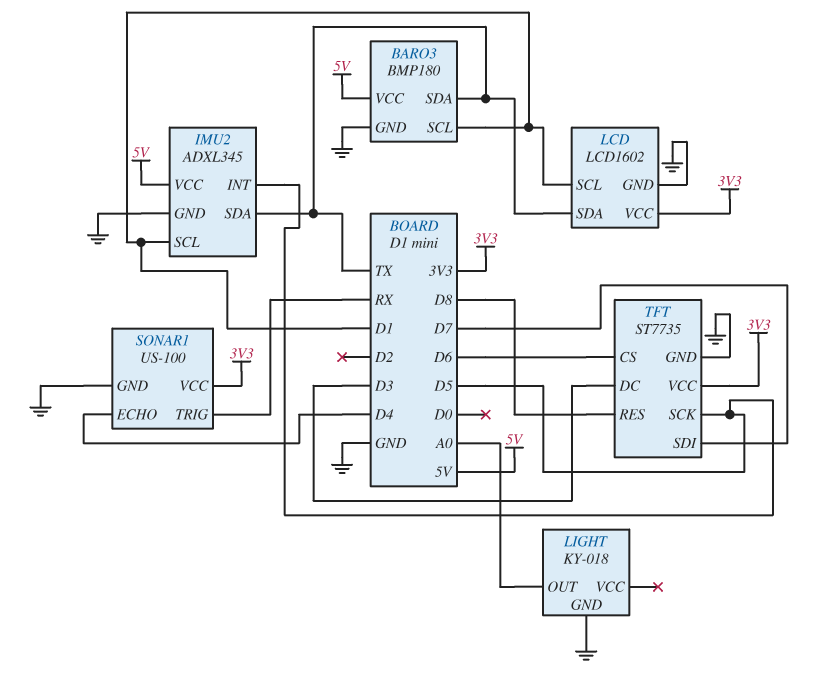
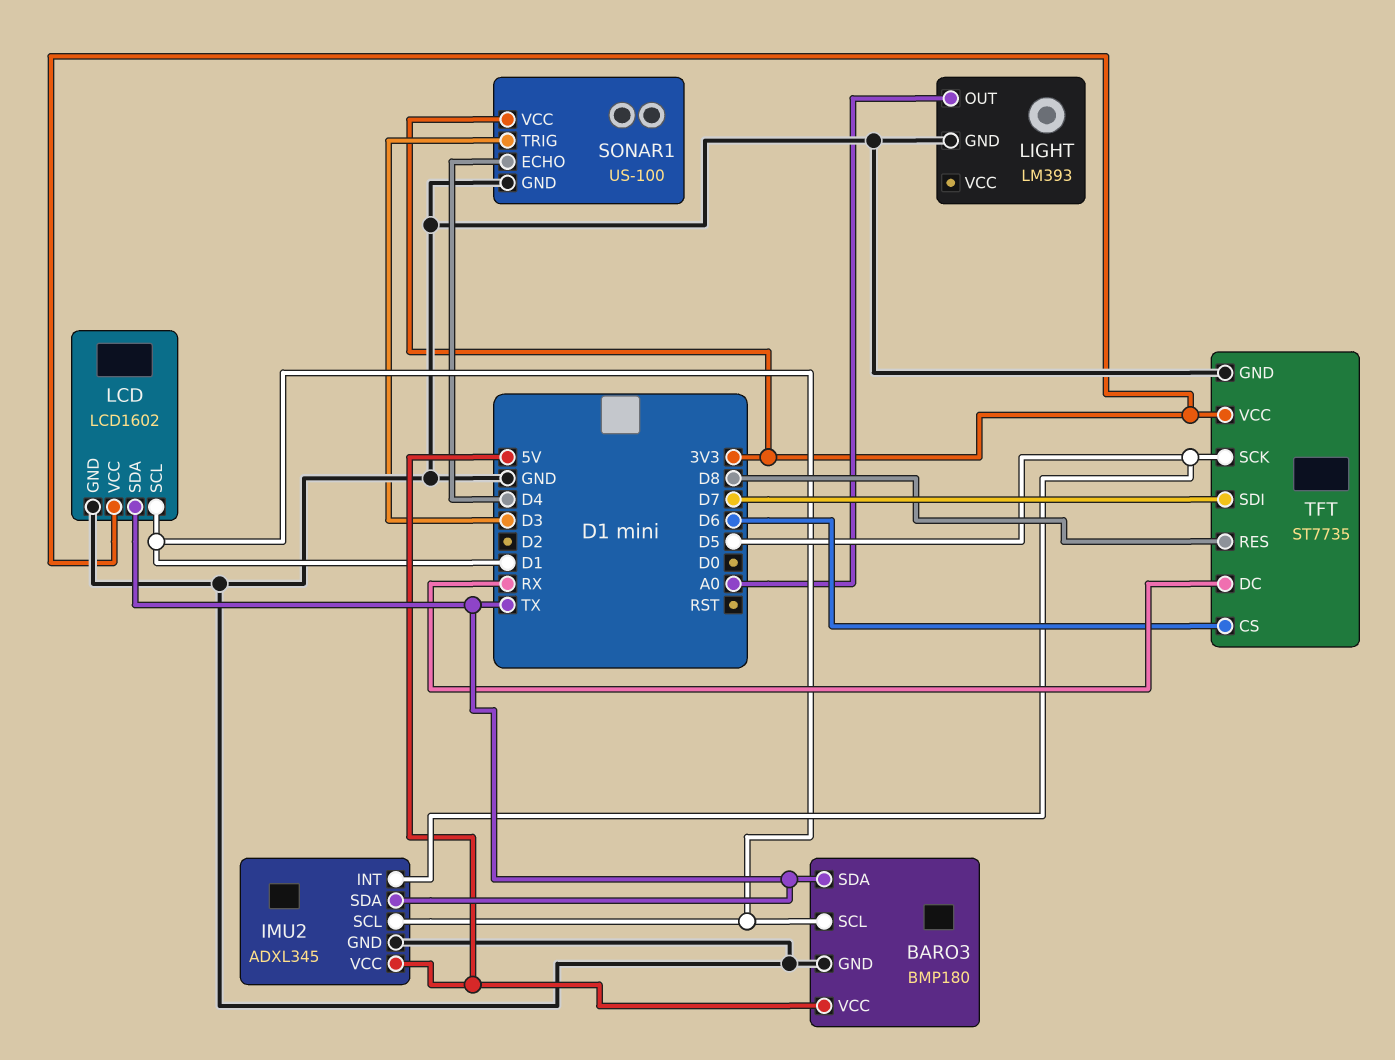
LIGHT: KY-018 -> LM393
SONAR1 pin TRIG: RX -> D3
TFT pin DC: D3 -> RX

